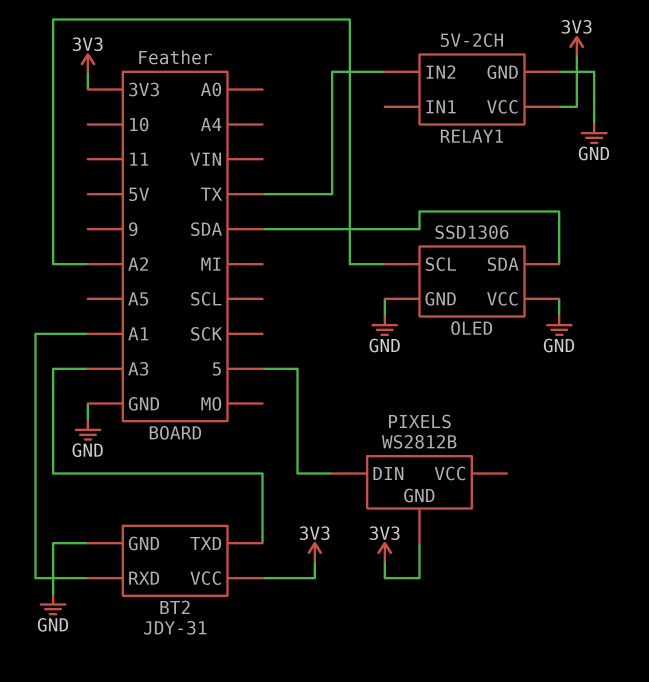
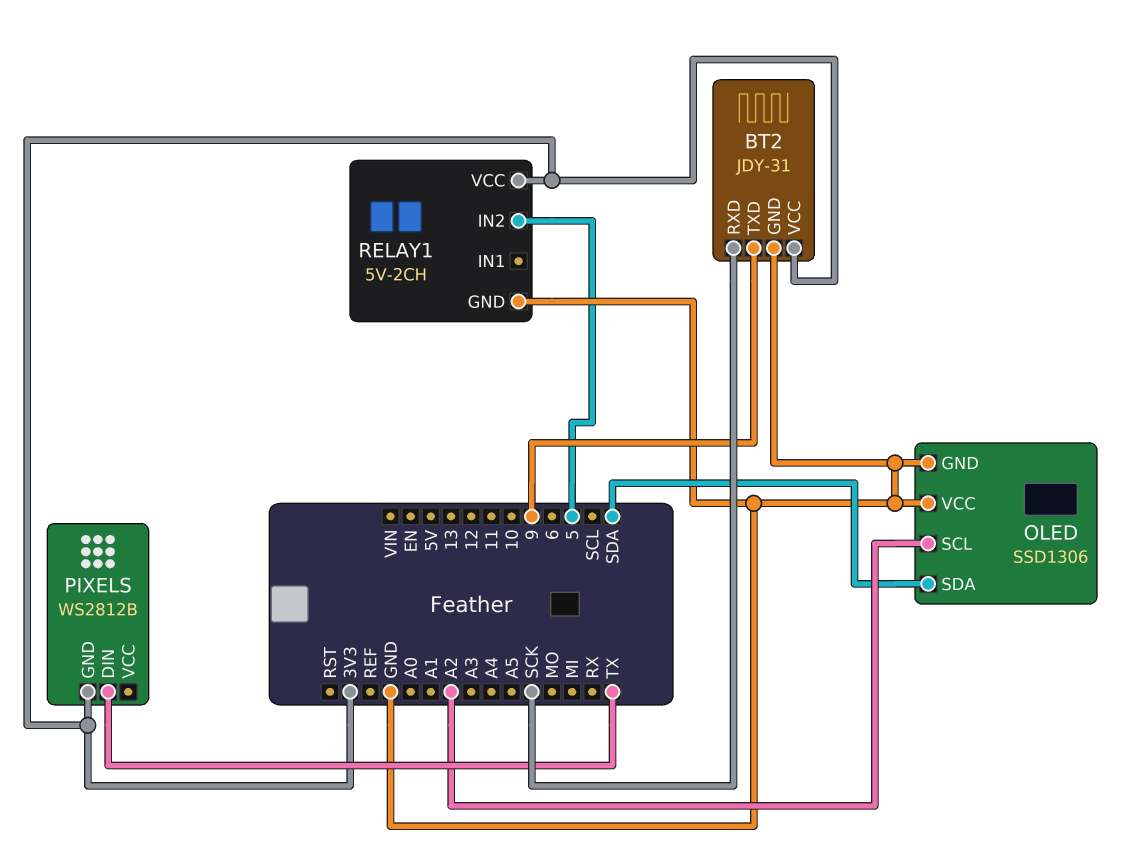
BT2 pin RXD: A1 -> SCK
BT2 pin TXD: A3 -> 9
PIXELS pin DIN: 5 -> TX
RELAY1 pin IN2: TX -> 5

